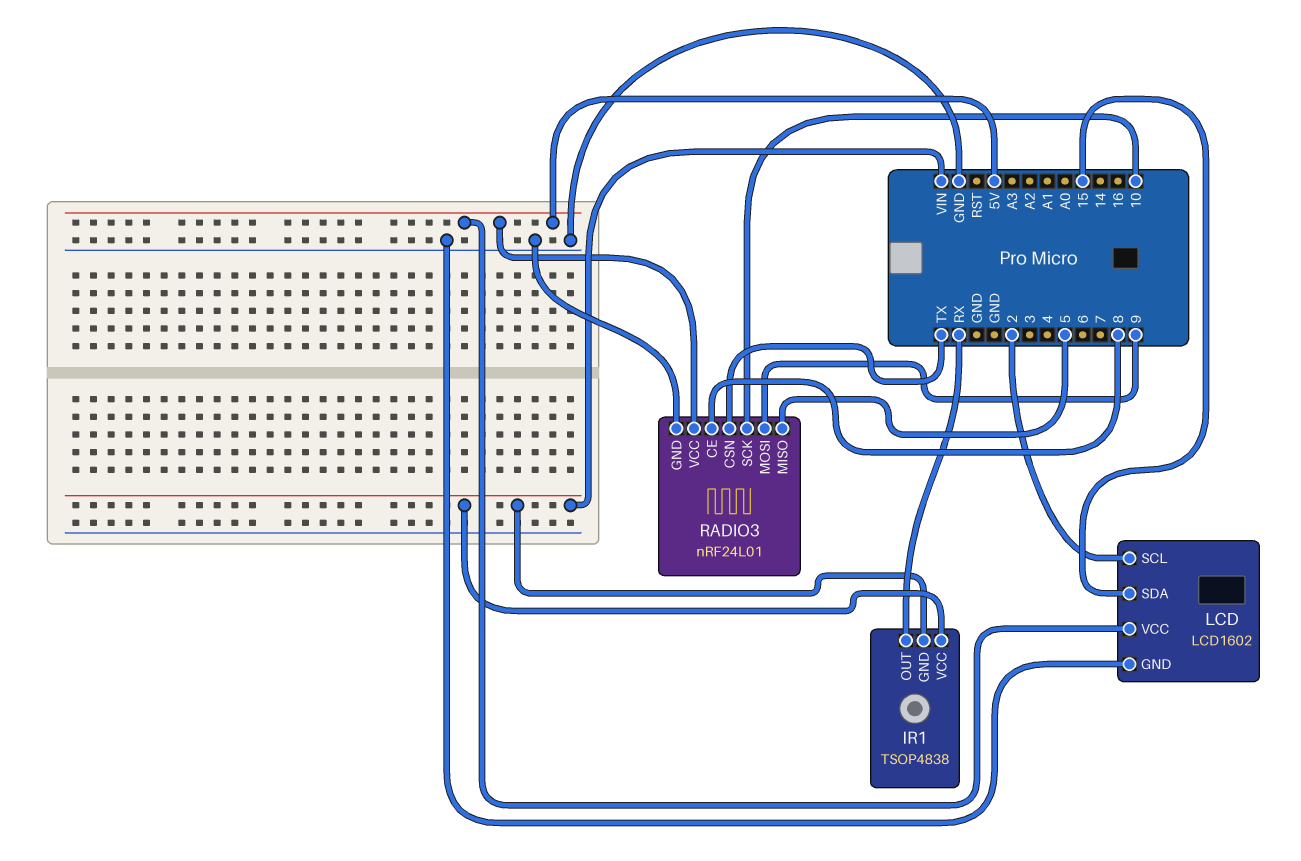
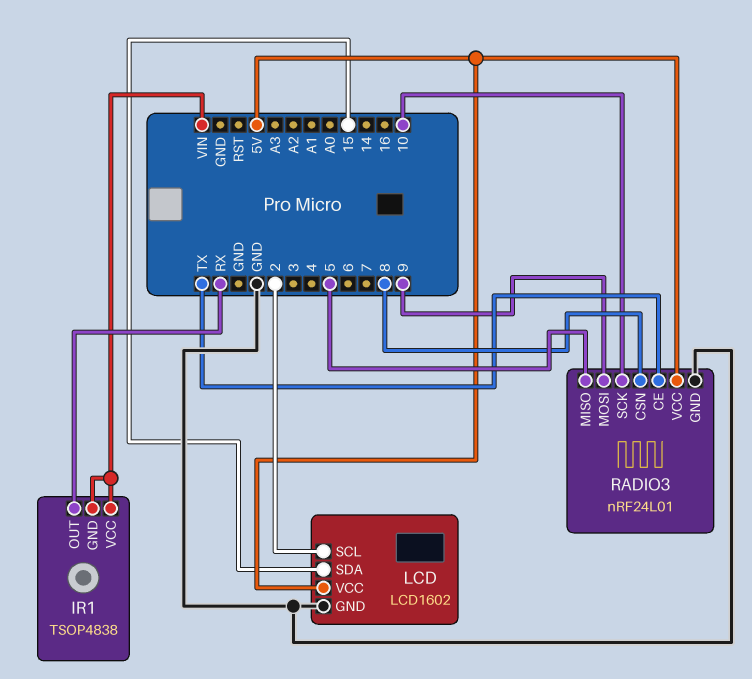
RADIO3 pin CE: 8 -> TX
RADIO3 pin CSN: TX -> 8

